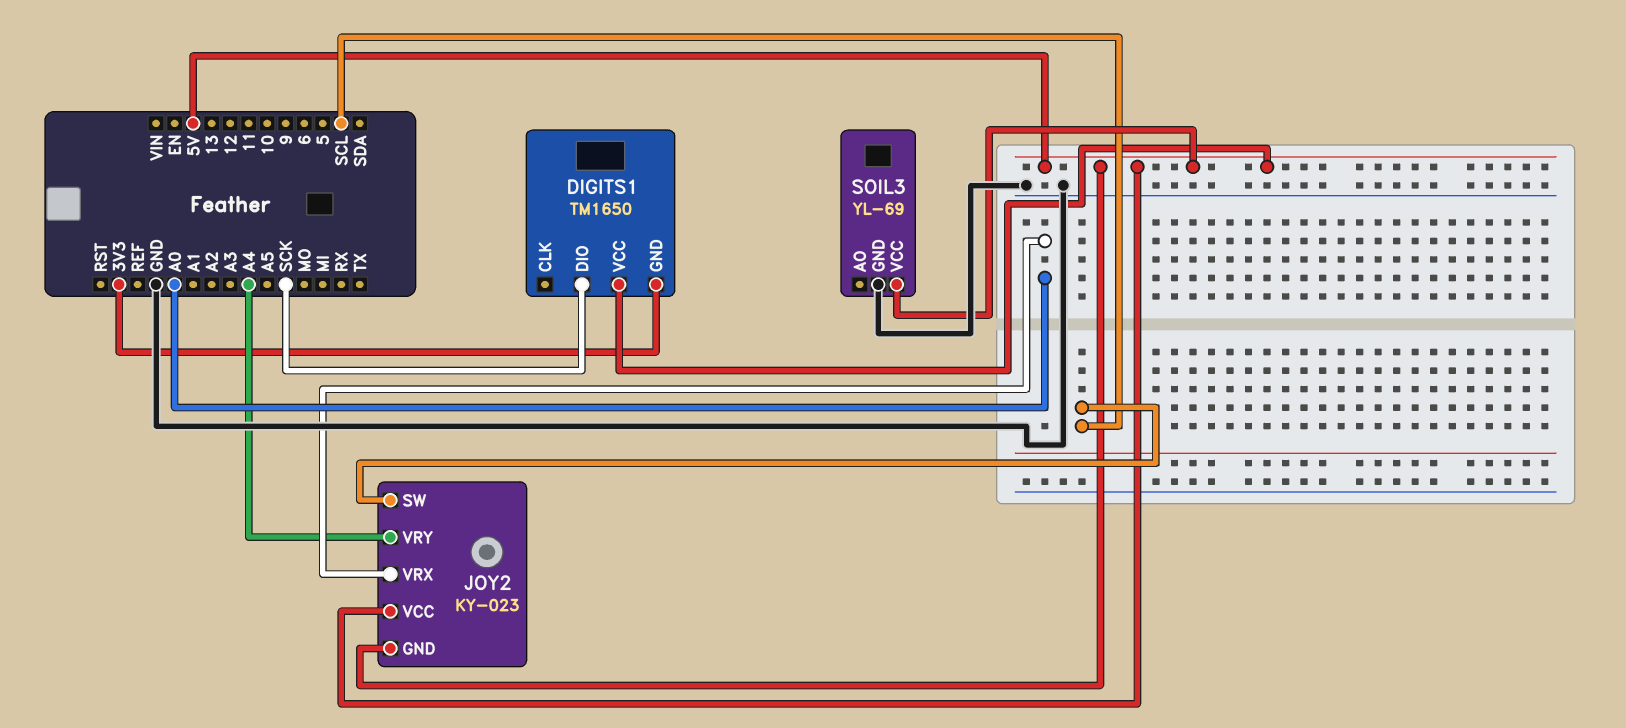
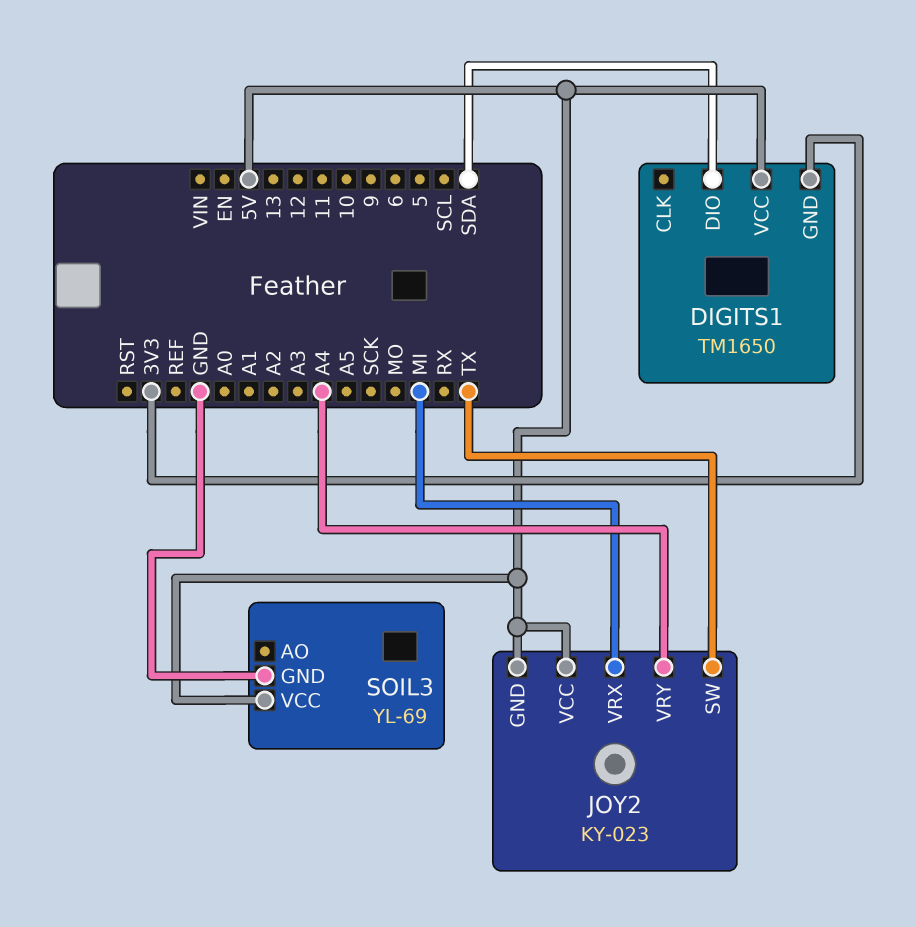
DIGITS1 pin DIO: SCK -> SDA
JOY2 pin SW: SCL -> TX
JOY2 pin VRX: A0 -> MI

